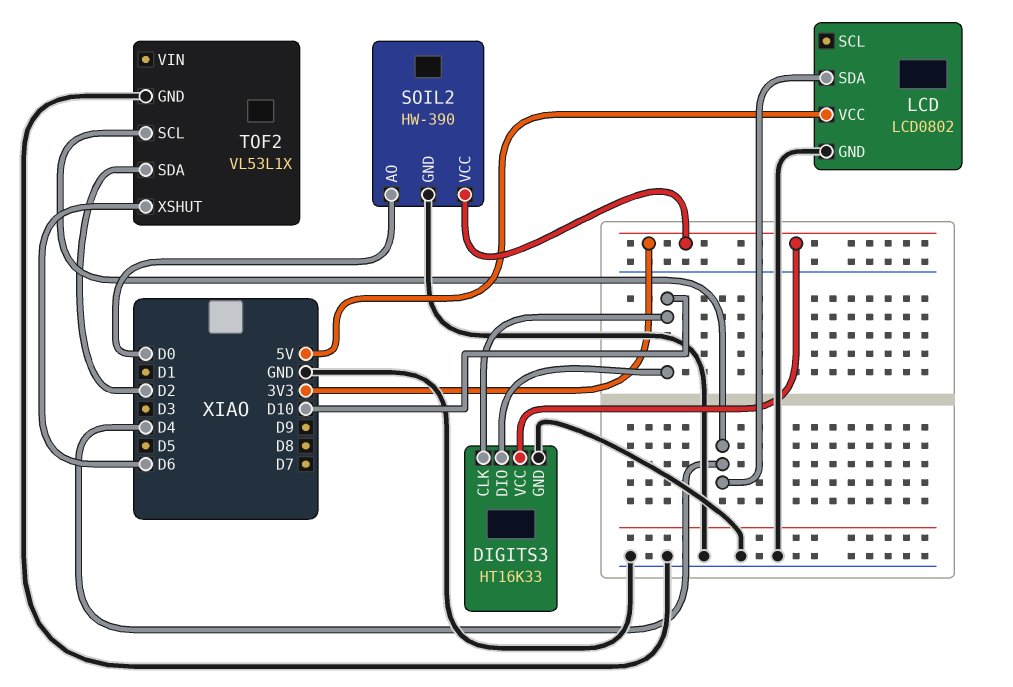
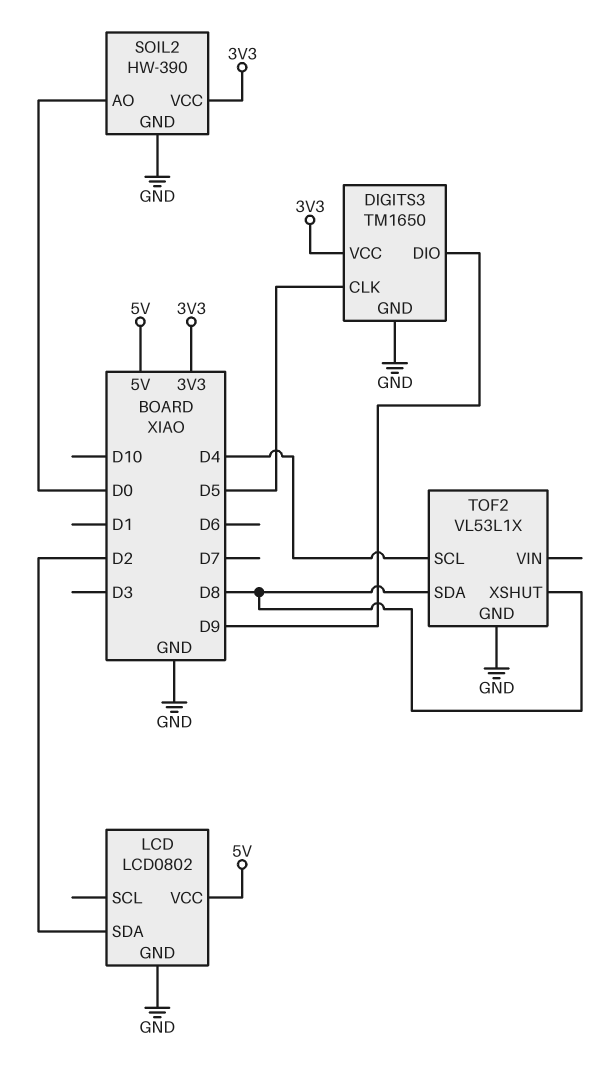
DIGITS3: HT16K33 -> TM1650
DIGITS3 pin CLK: D10 -> D5
DIGITS3 pin DIO: D10 -> D9
LCD pin SDA: D4 -> D2
TOF2 pin SDA: D2 -> D8
TOF2 pin XSHUT: D6 -> D8

